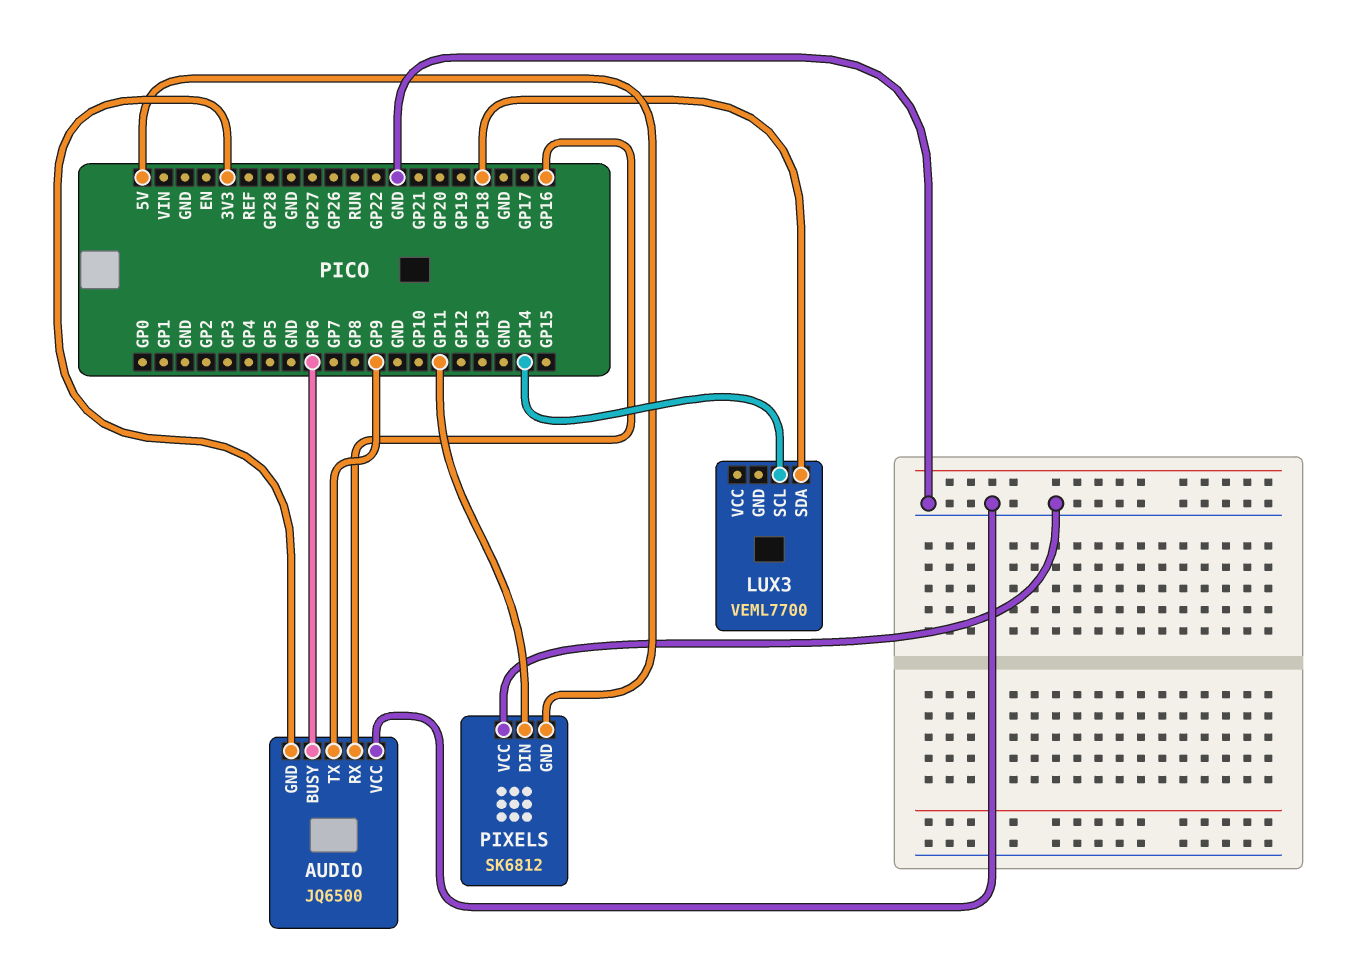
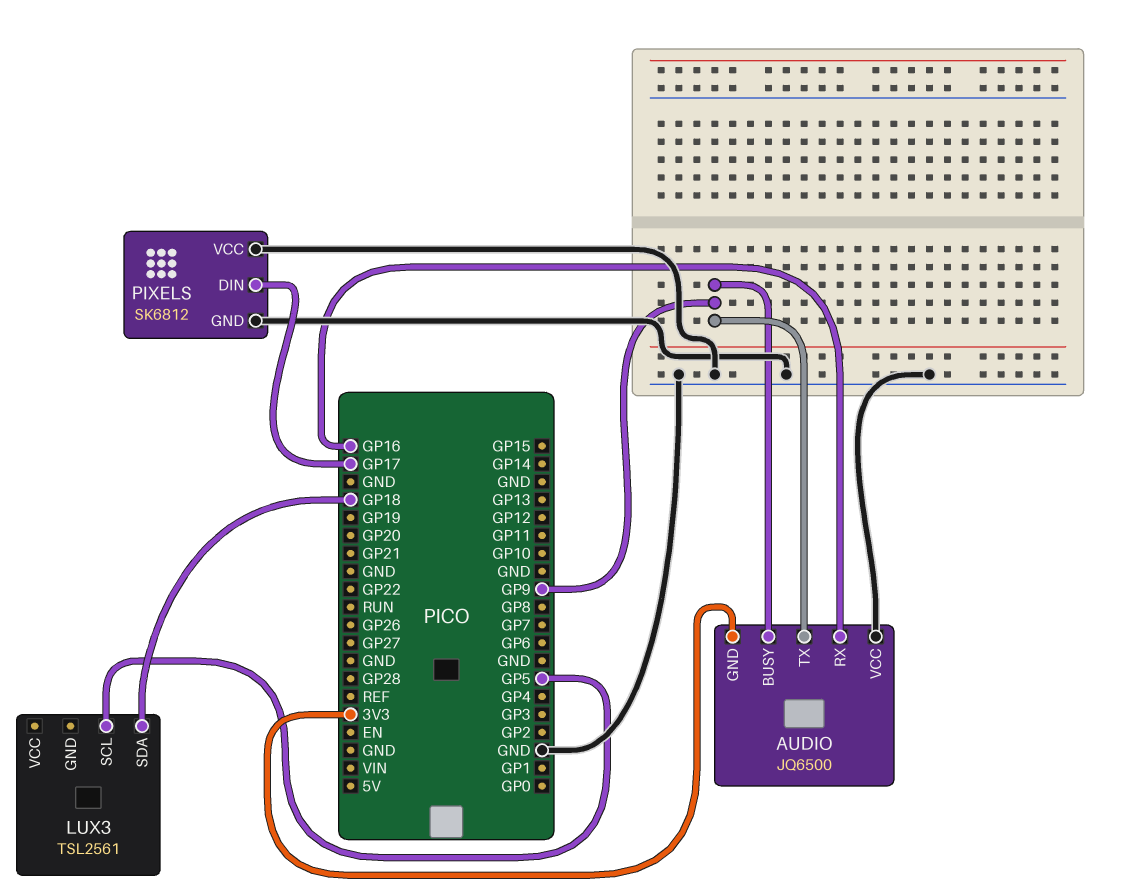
AUDIO pin BUSY: GP6 -> GP9
LUX3: VEML7700 -> TSL2561
LUX3 pin SCL: GP14 -> GP5
PIXELS pin DIN: GP11 -> GP17
PIXELS pin GND: 5V -> GND

